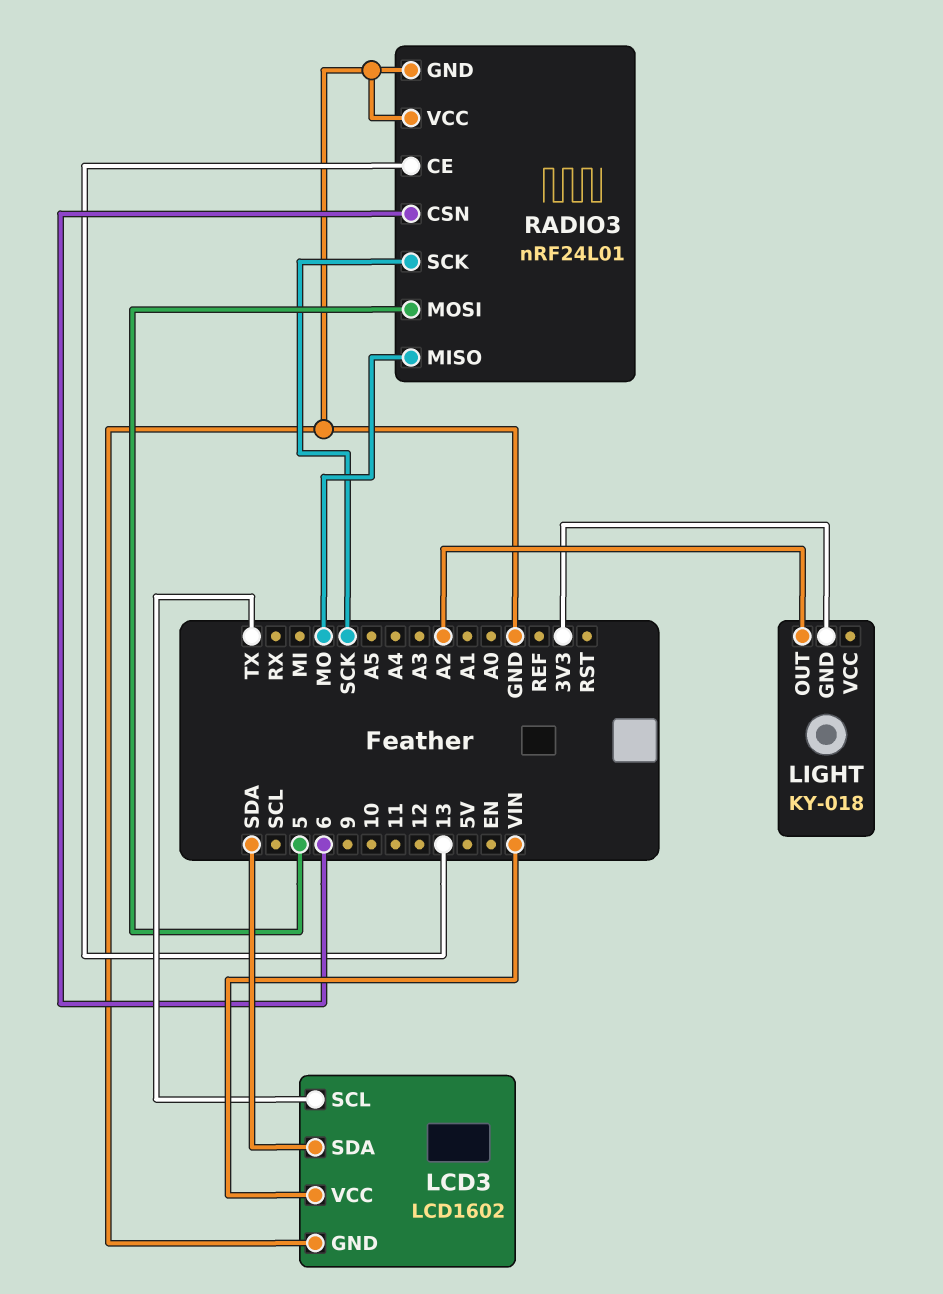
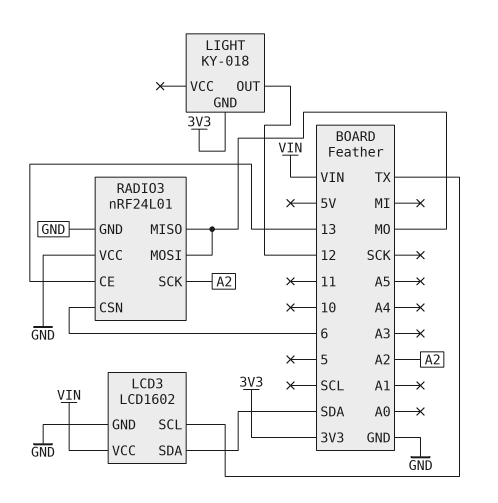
LIGHT pin OUT: A2 -> 12
RADIO3 pin MOSI: 5 -> MO
RADIO3 pin SCK: SCK -> A2

